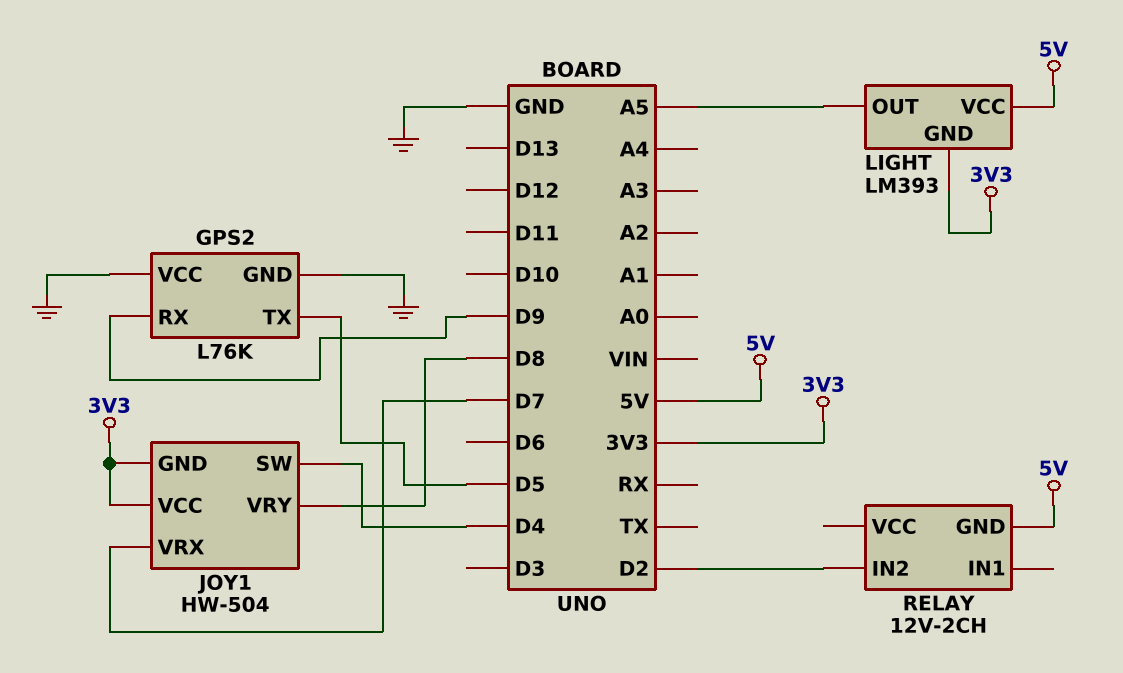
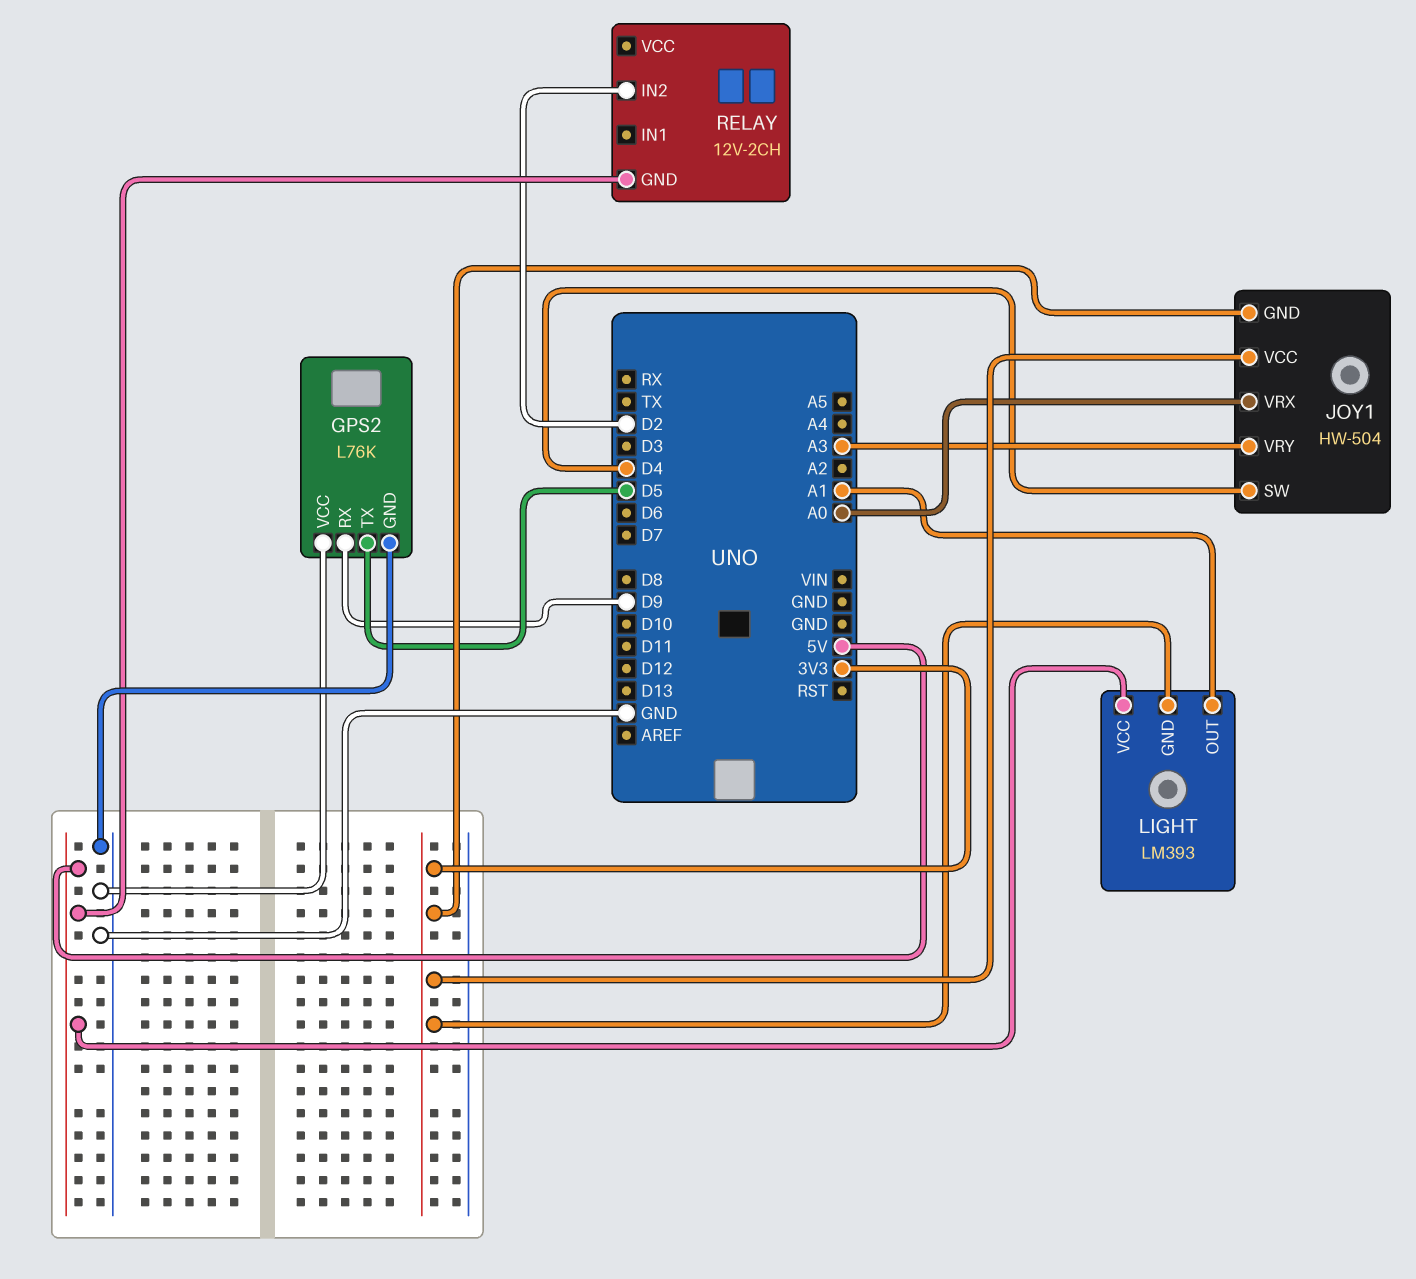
JOY1 pin VRX: D7 -> A0
JOY1 pin VRY: D8 -> A3
LIGHT pin OUT: A5 -> A1

